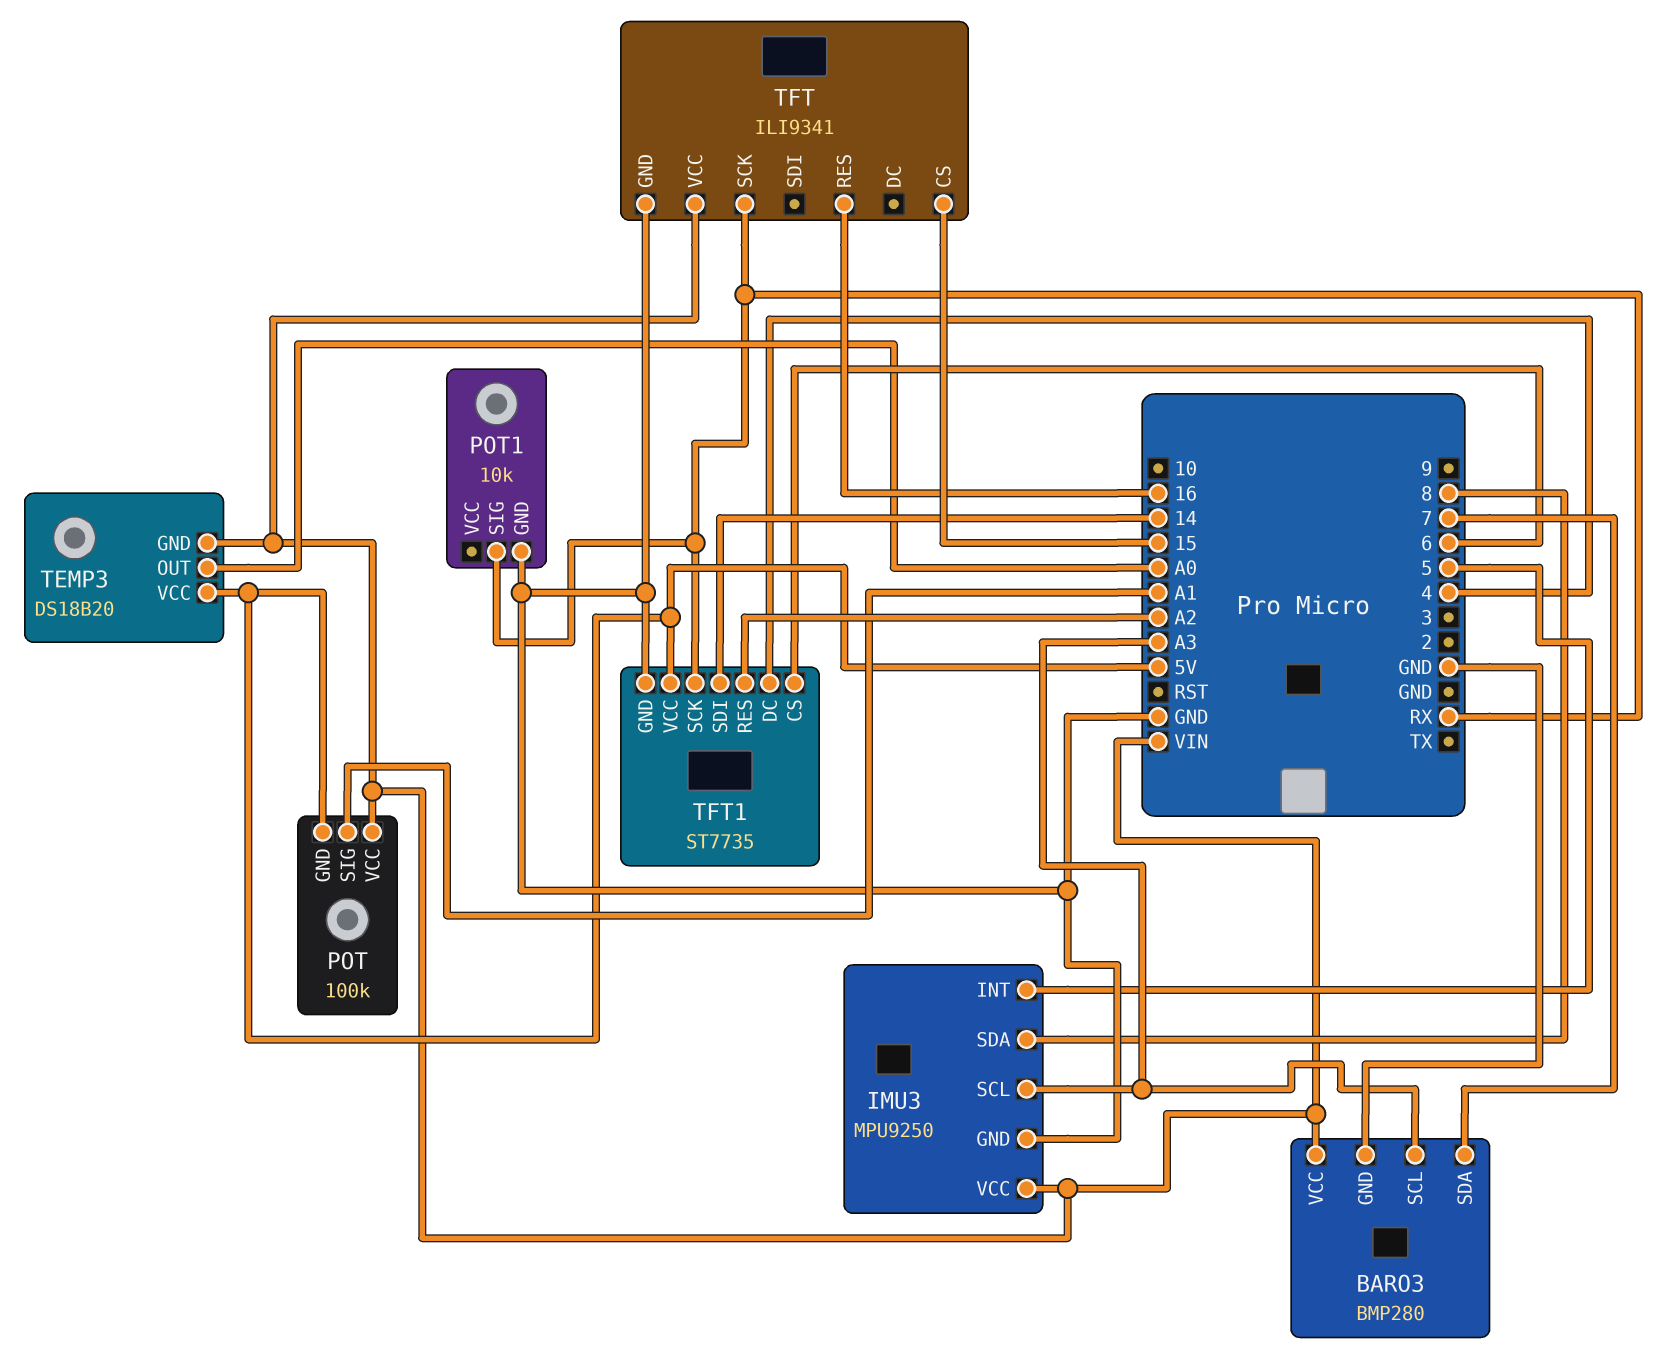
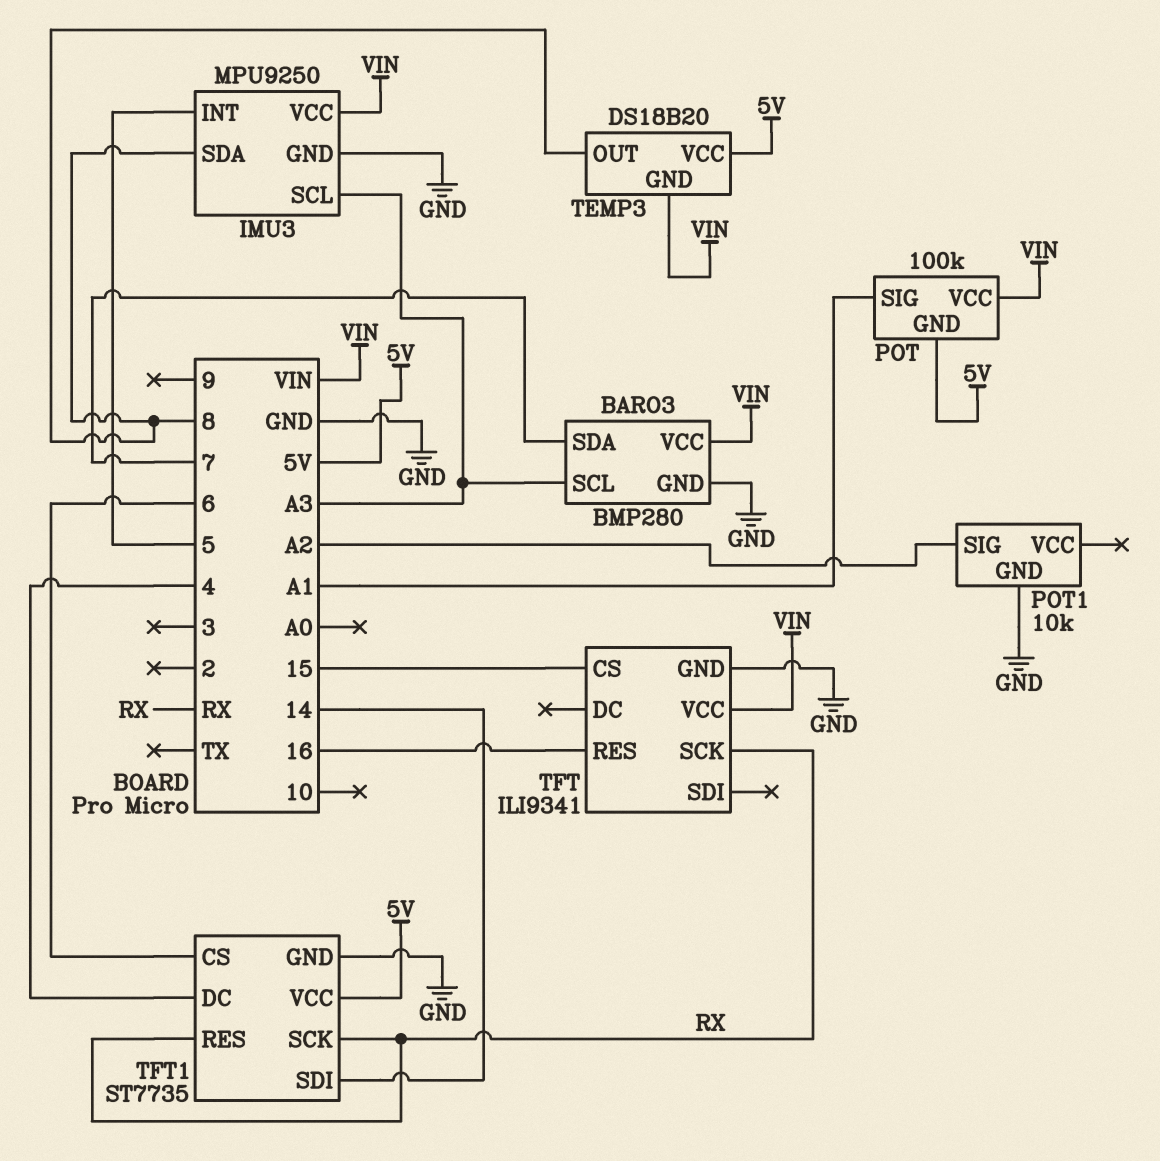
POT1 pin SIG: RX -> A2
TEMP3 pin OUT: A0 -> 8
TFT1 pin RES: A2 -> RX

